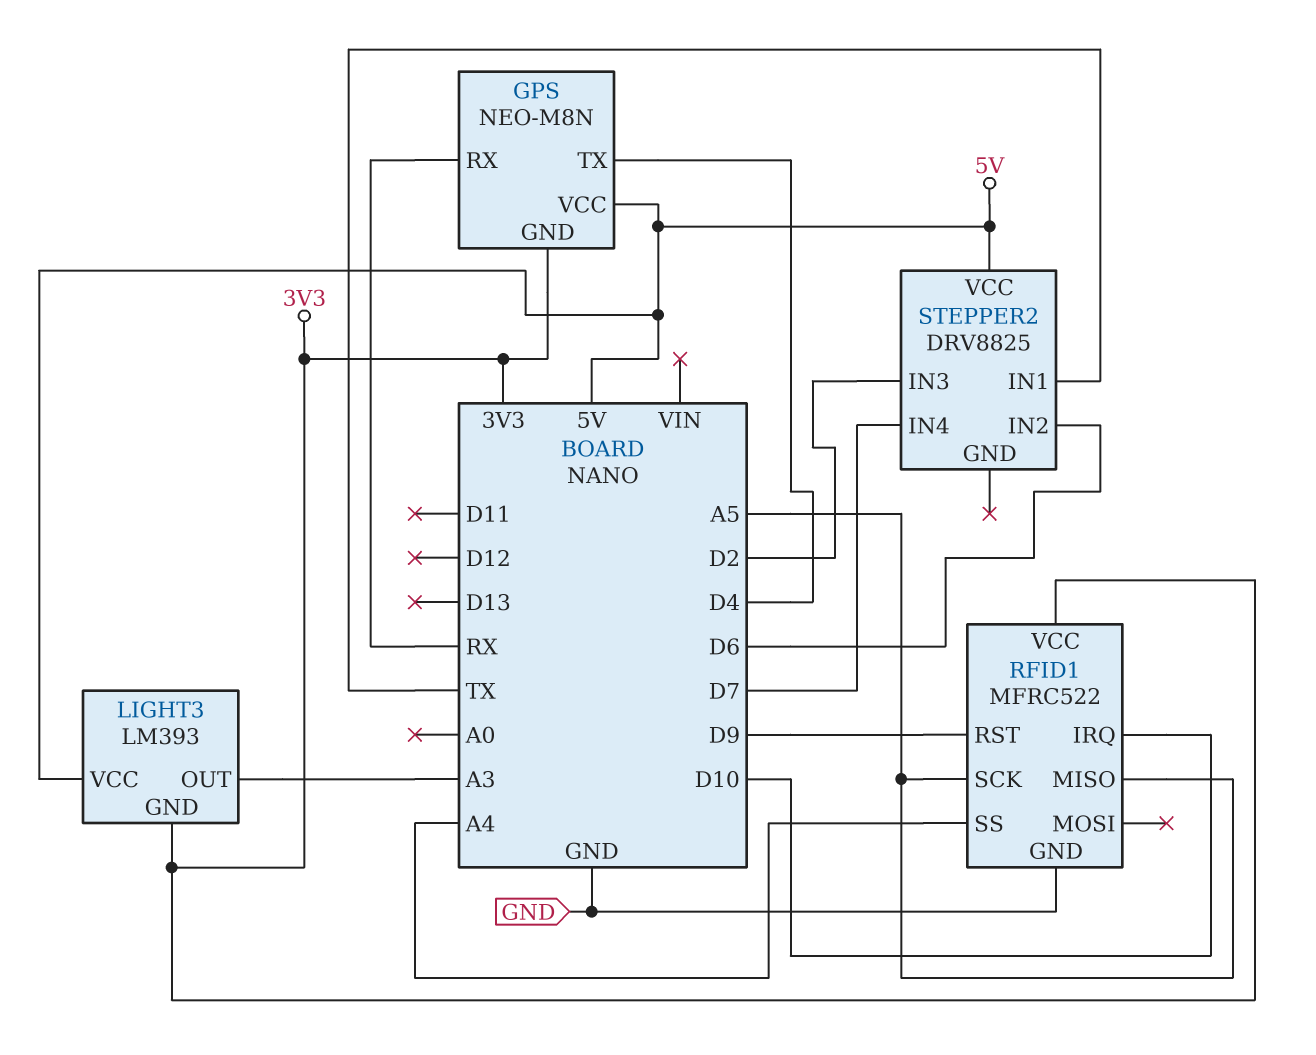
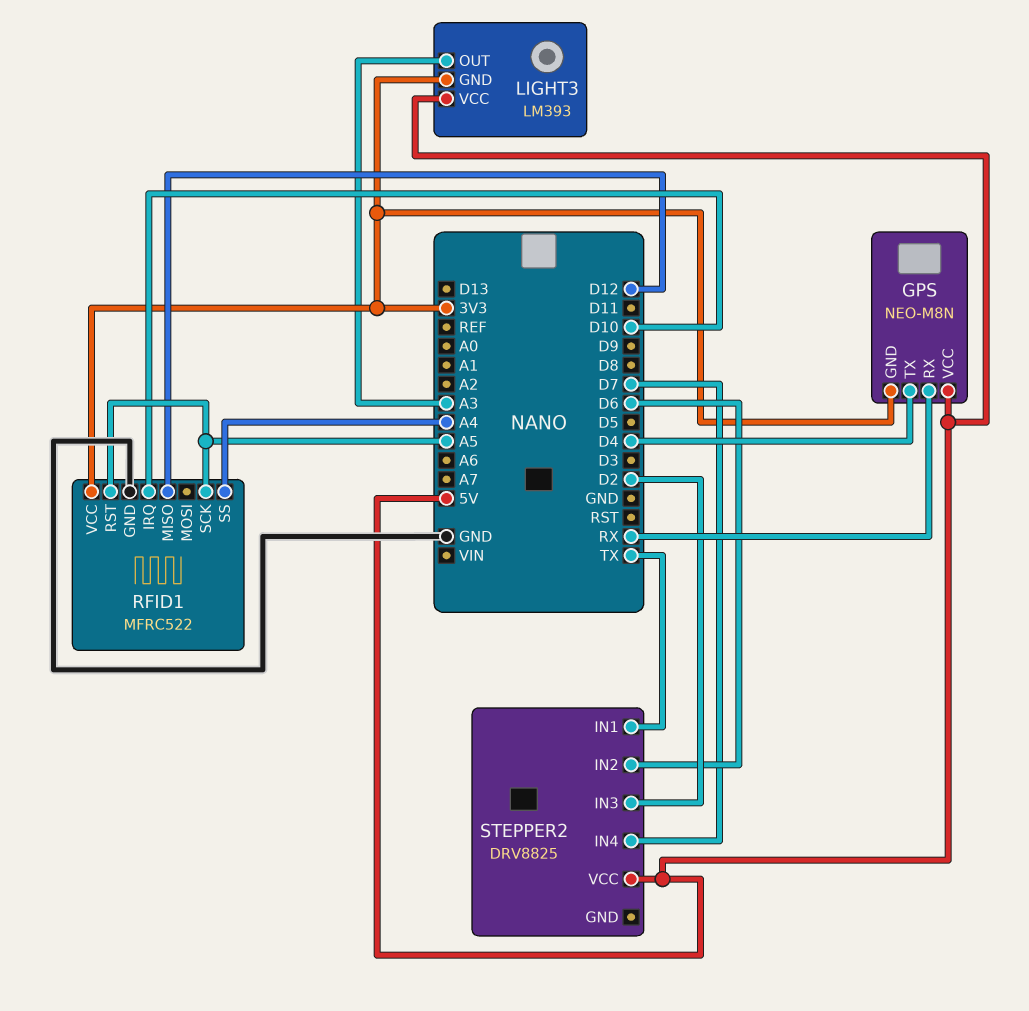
RFID1 pin MISO: A5 -> D12
RFID1 pin RST: D9 -> A5

